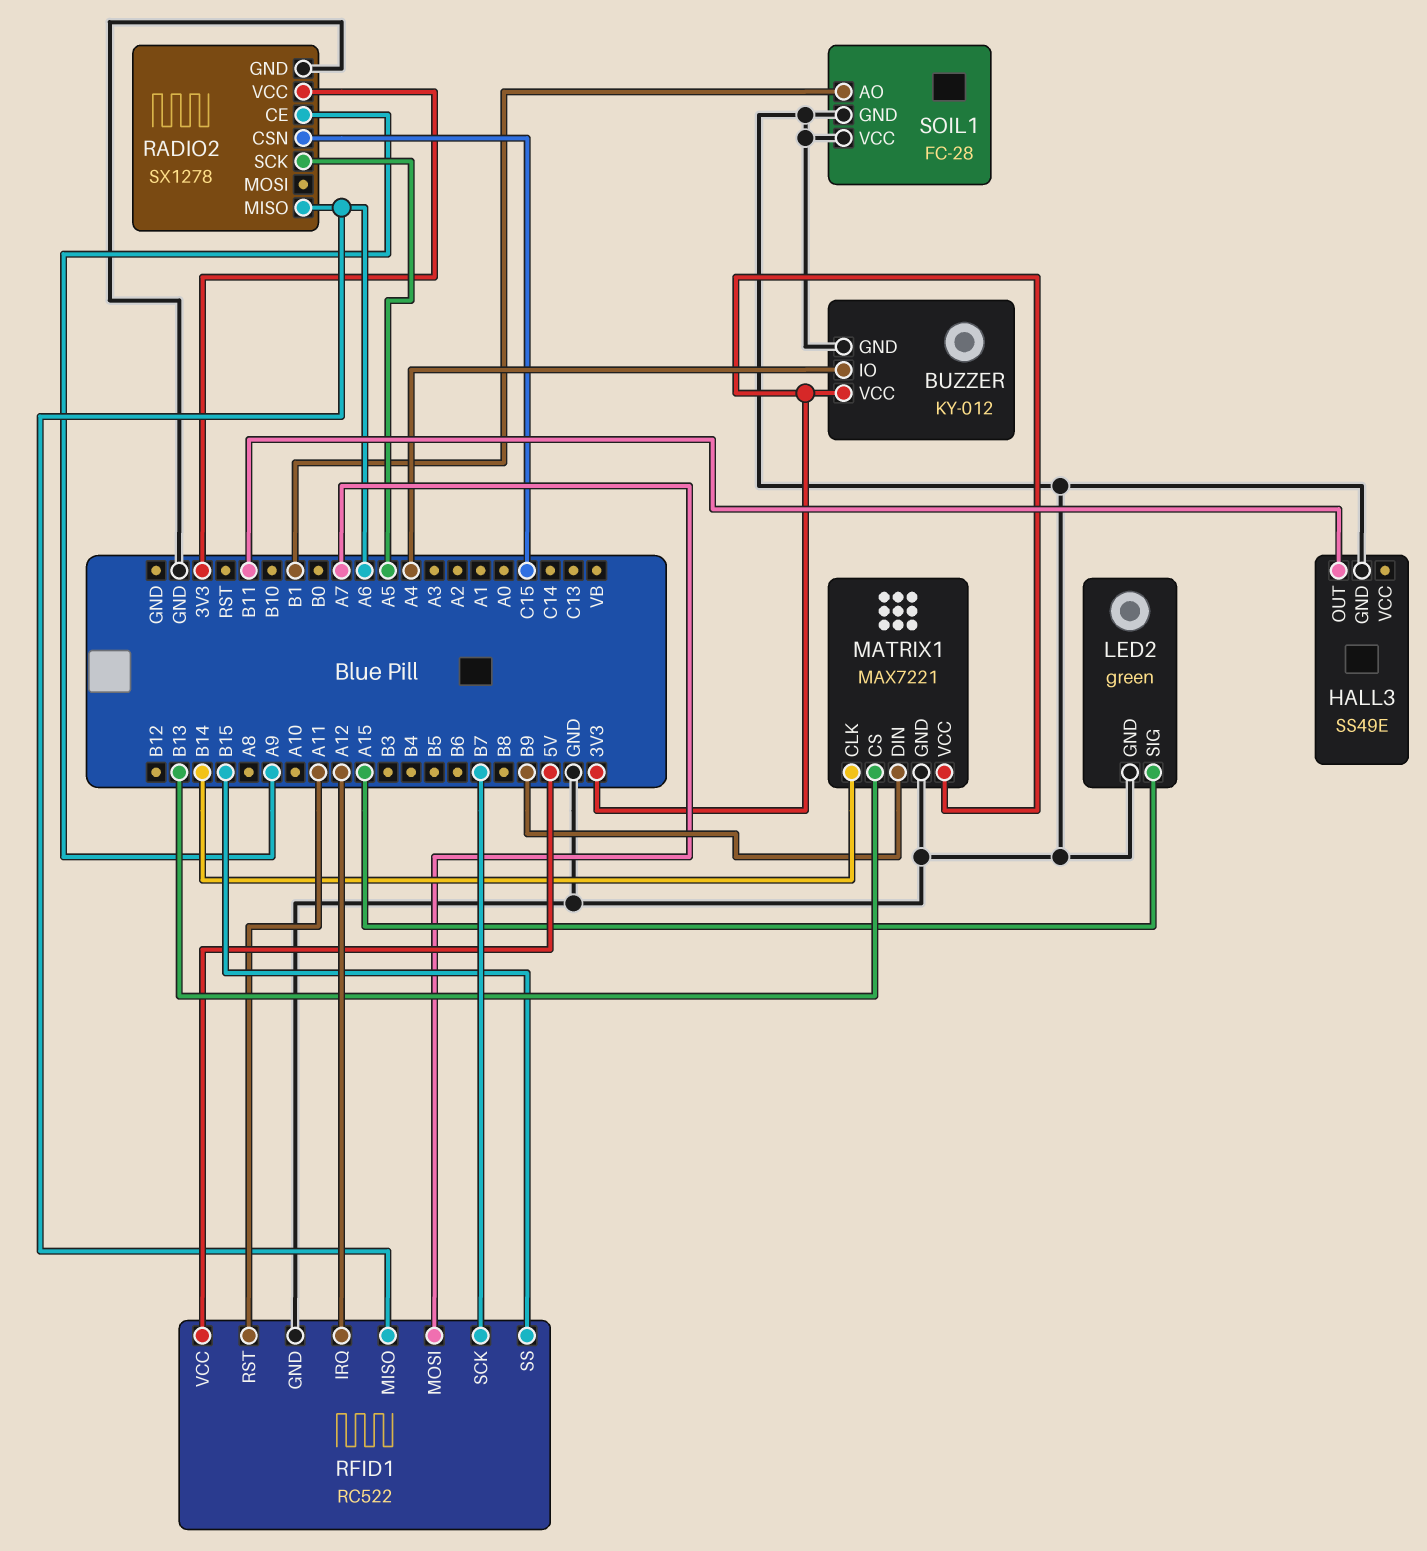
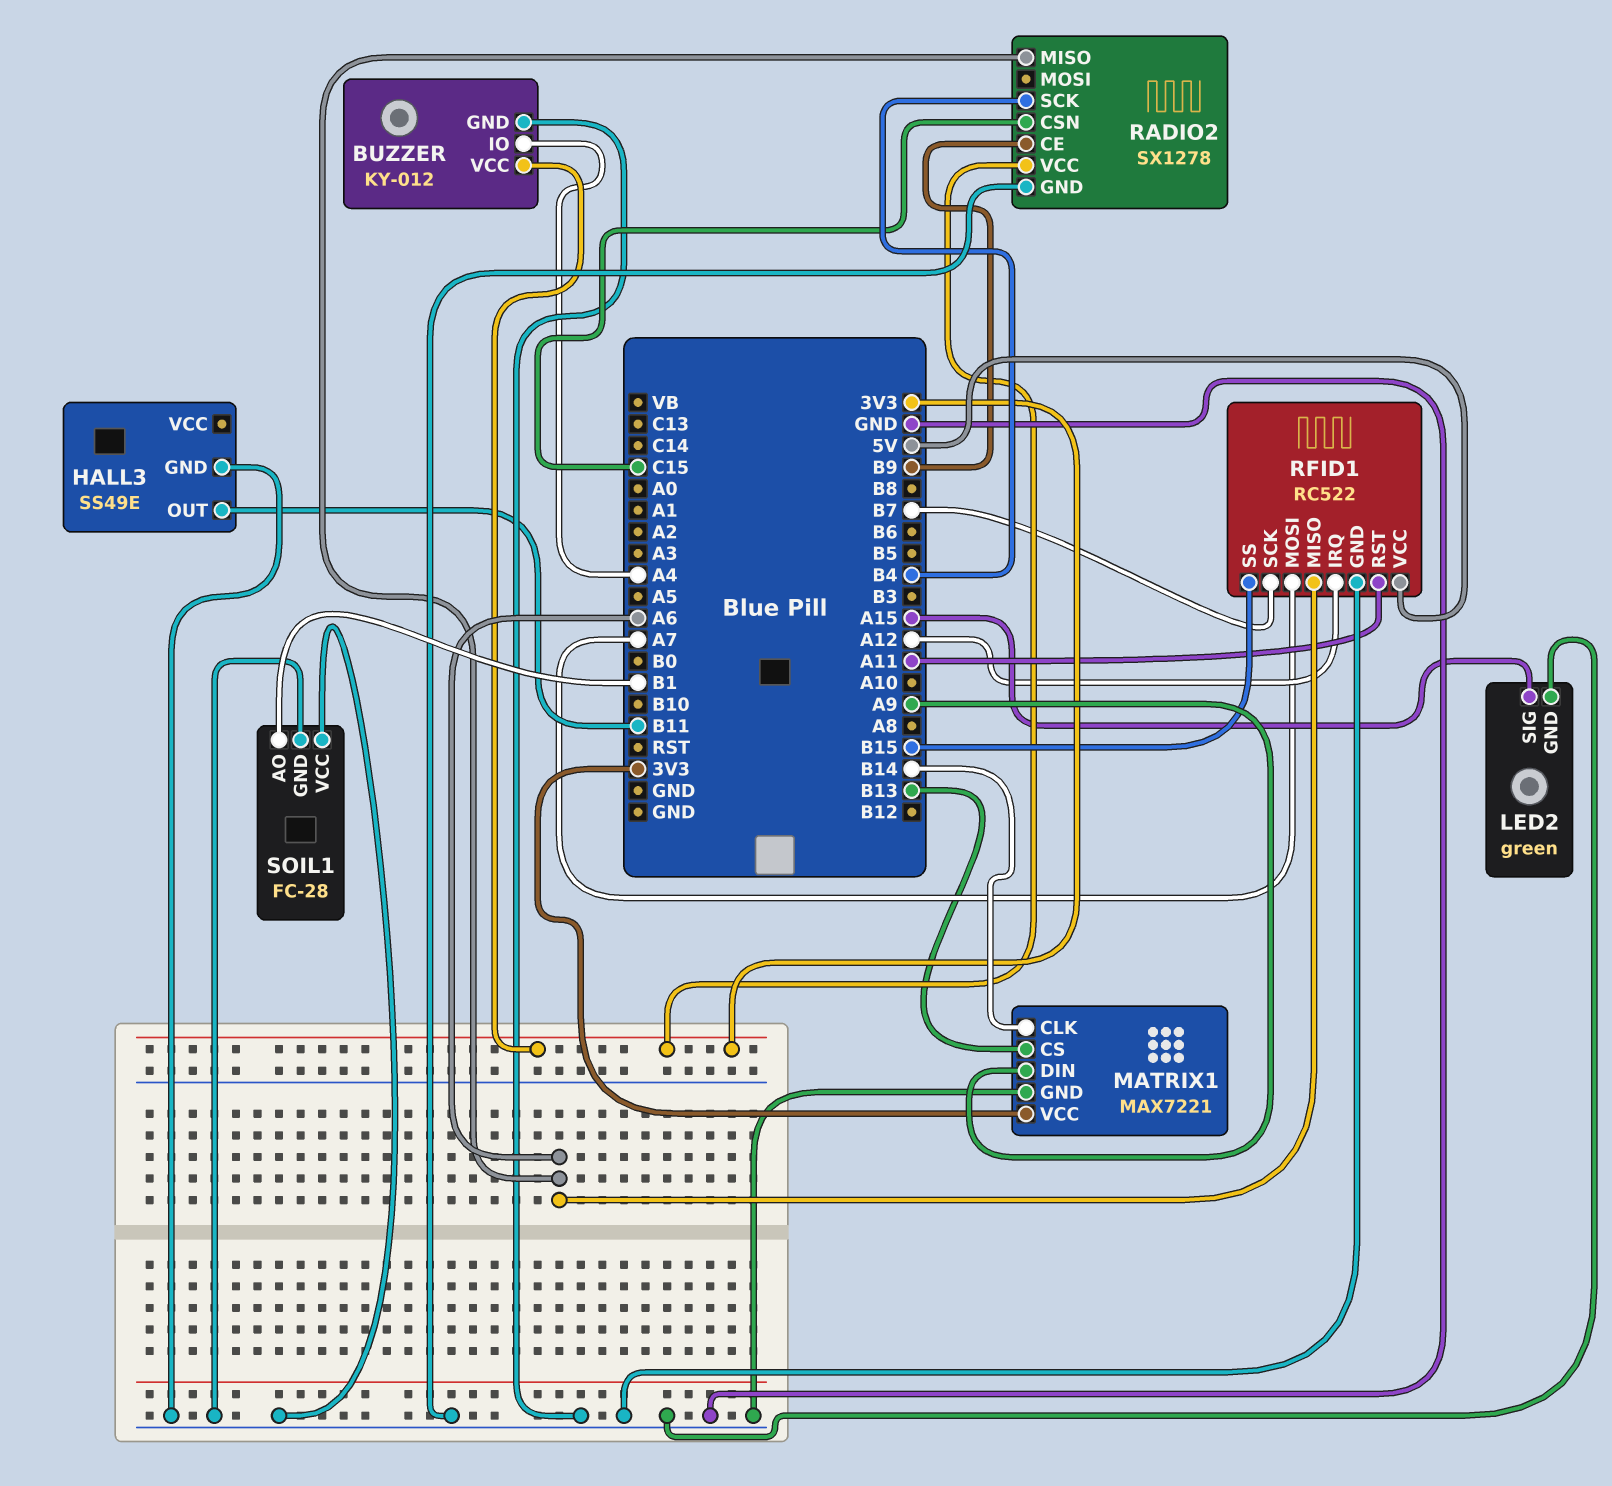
MATRIX1 pin DIN: B9 -> A9
RADIO2 pin CE: A9 -> B9
RADIO2 pin SCK: A5 -> B4

